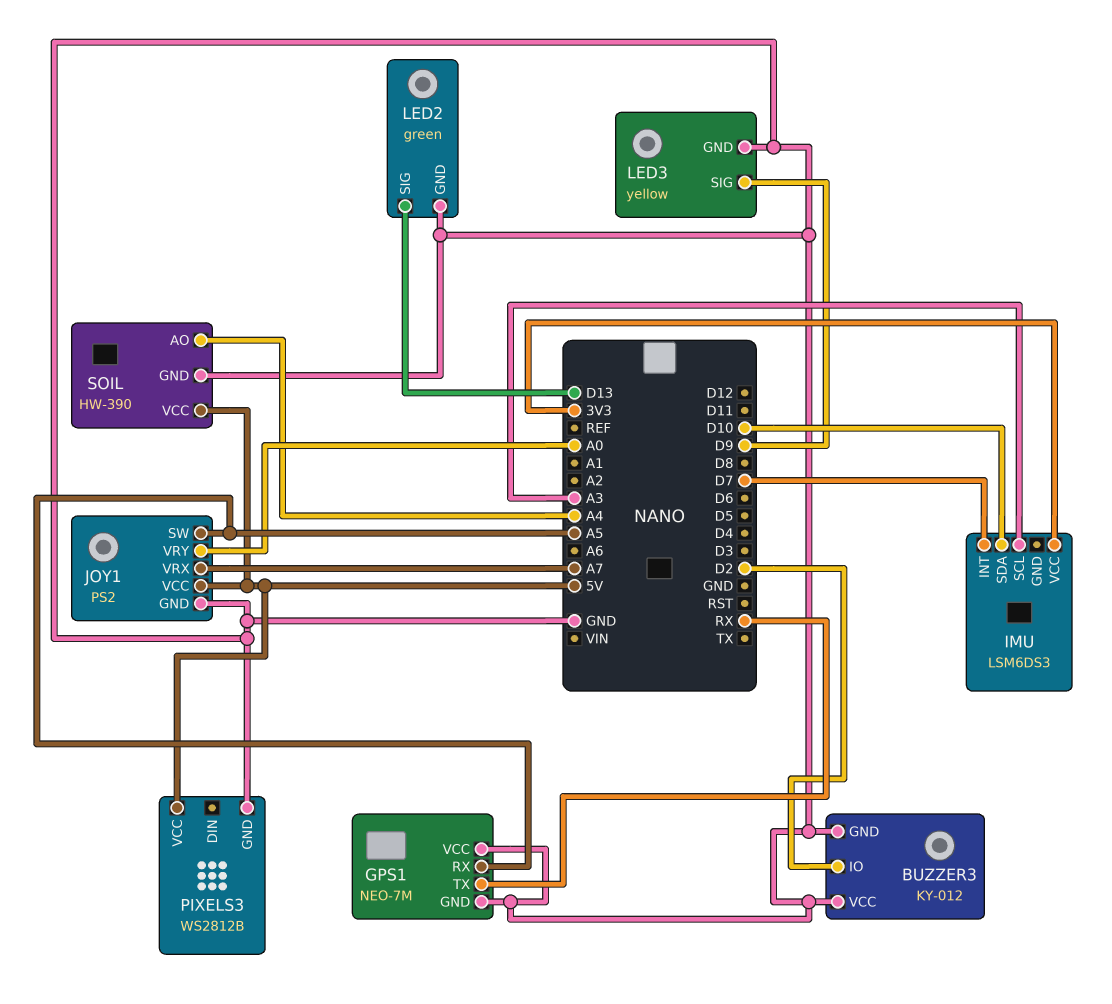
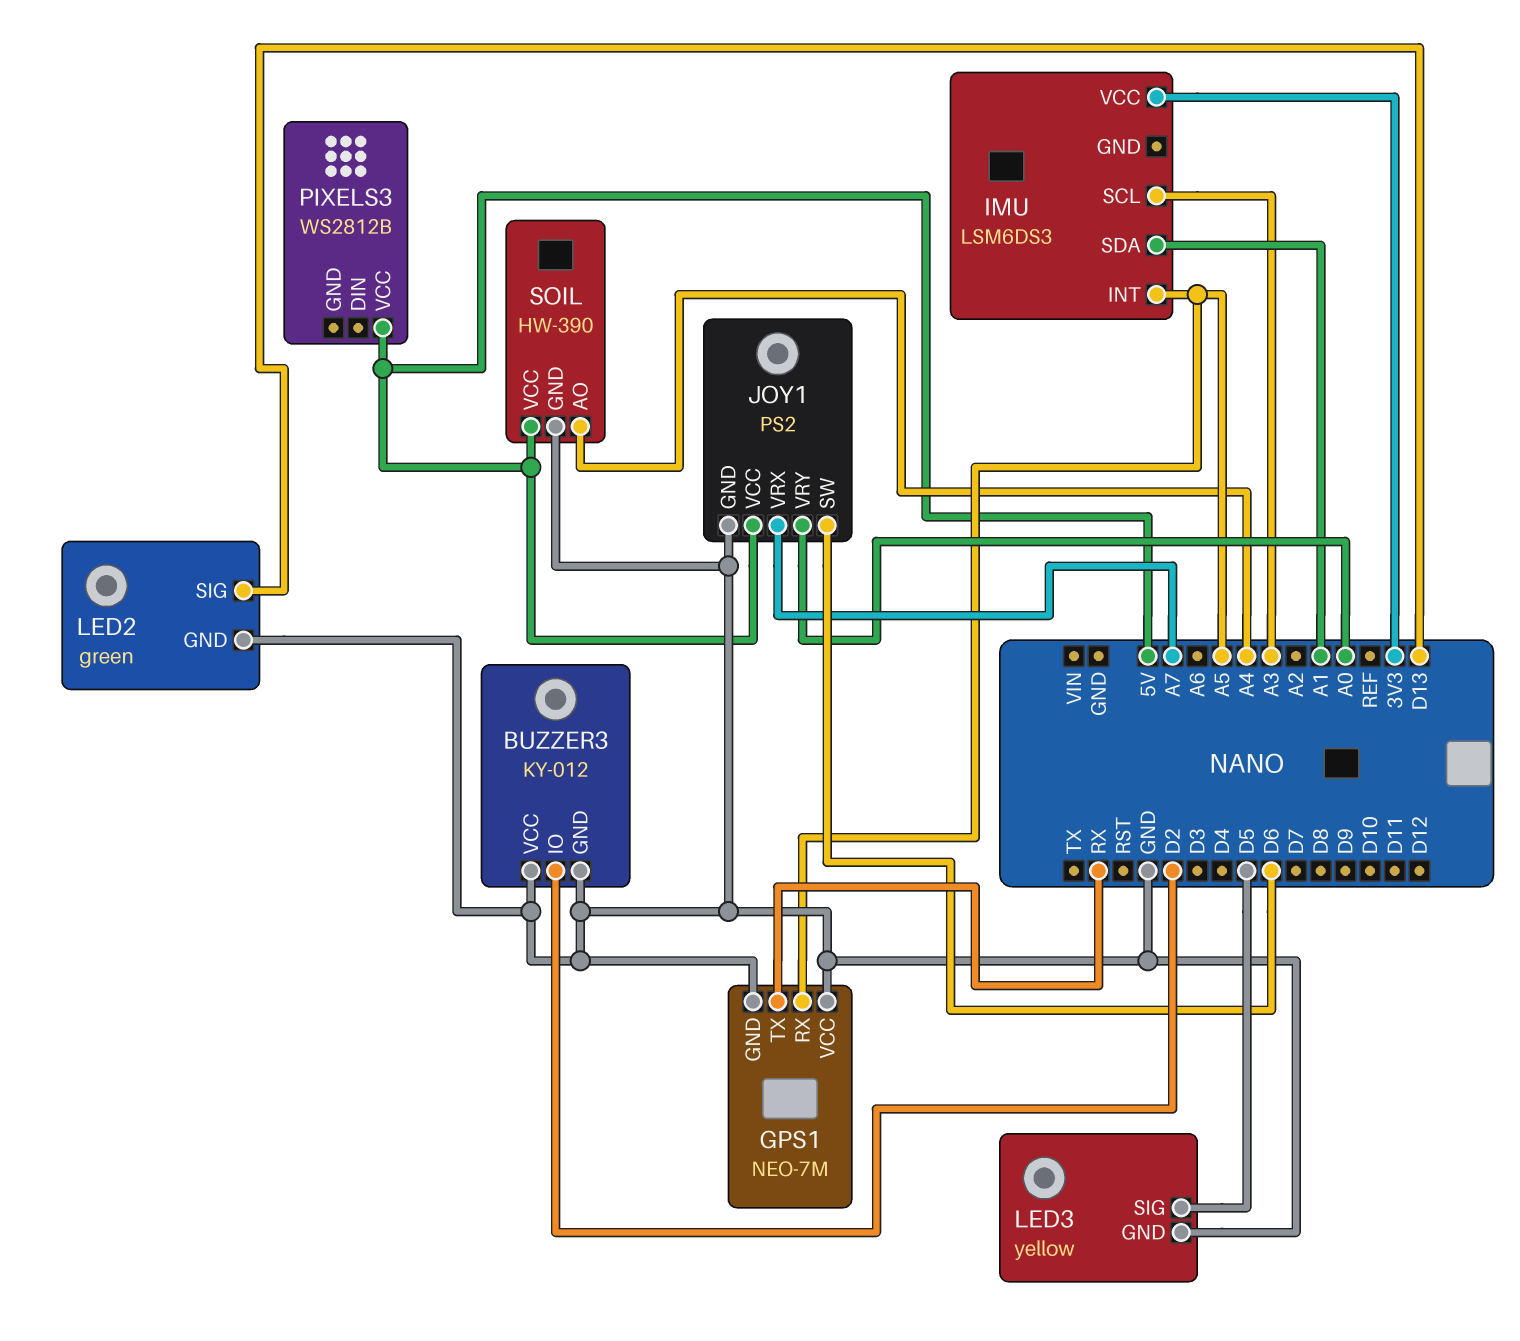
IMU pin INT: D7 -> A5
IMU pin SDA: D10 -> A1
JOY1 pin SW: A5 -> D6
LED3 pin SIG: D9 -> D5
PIXELS3 pin GND: GND -> none

